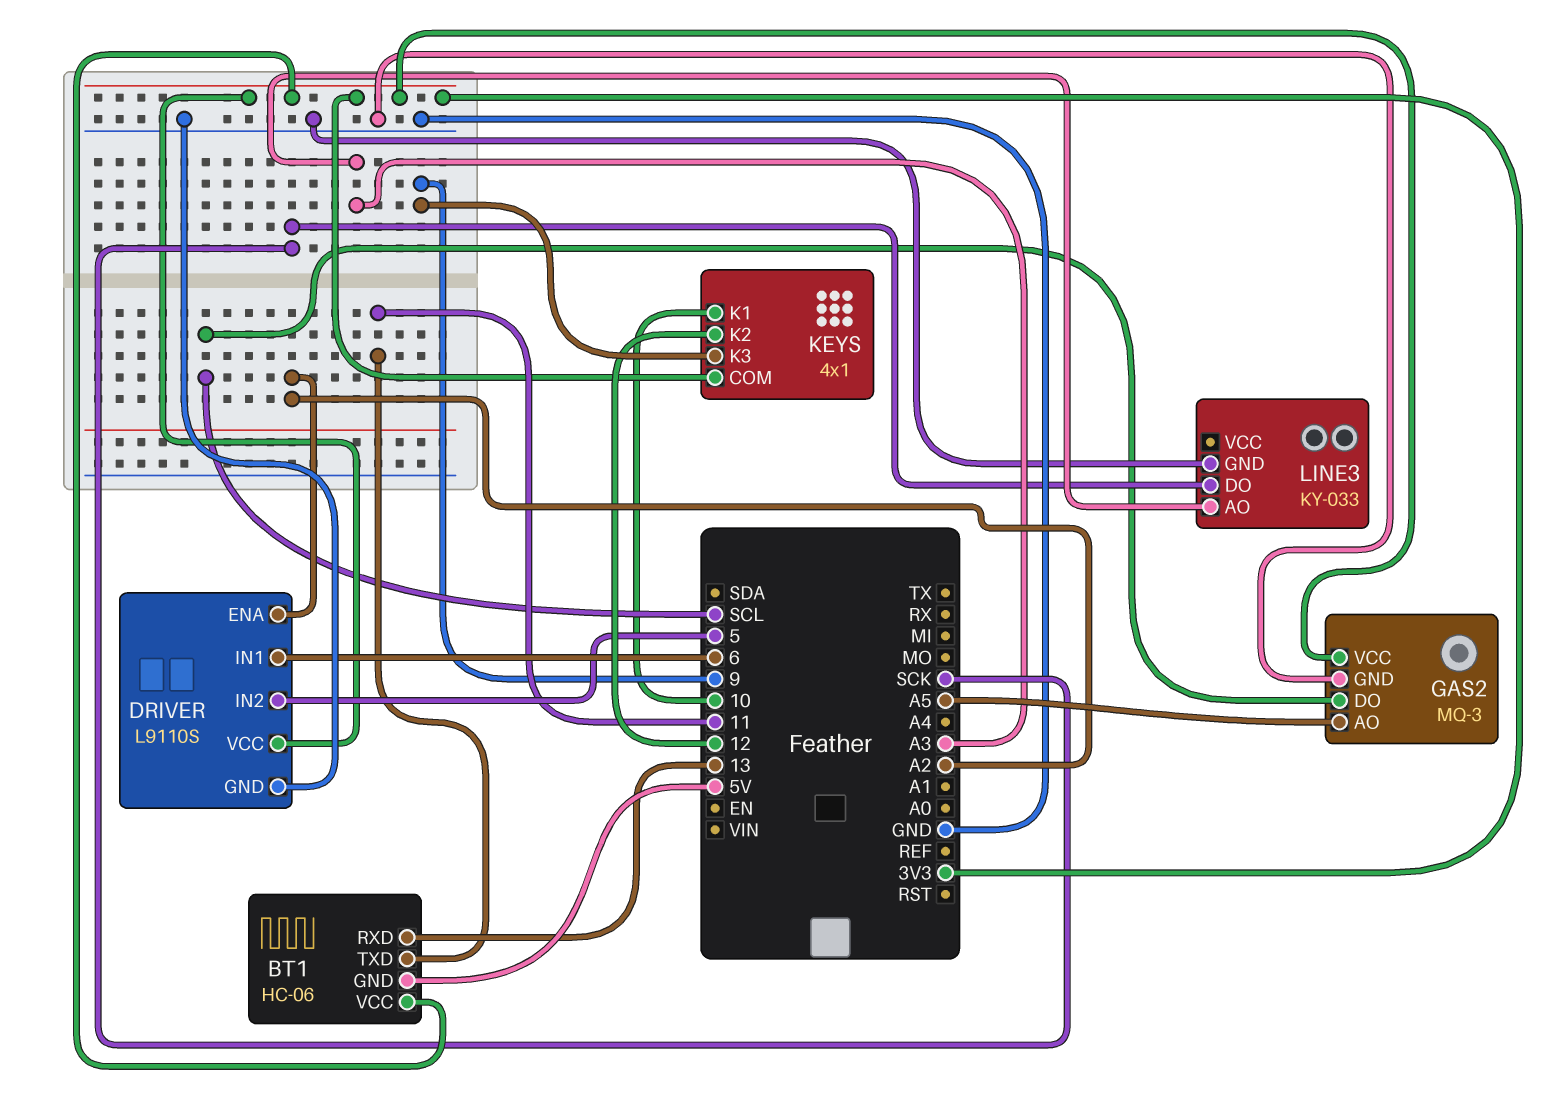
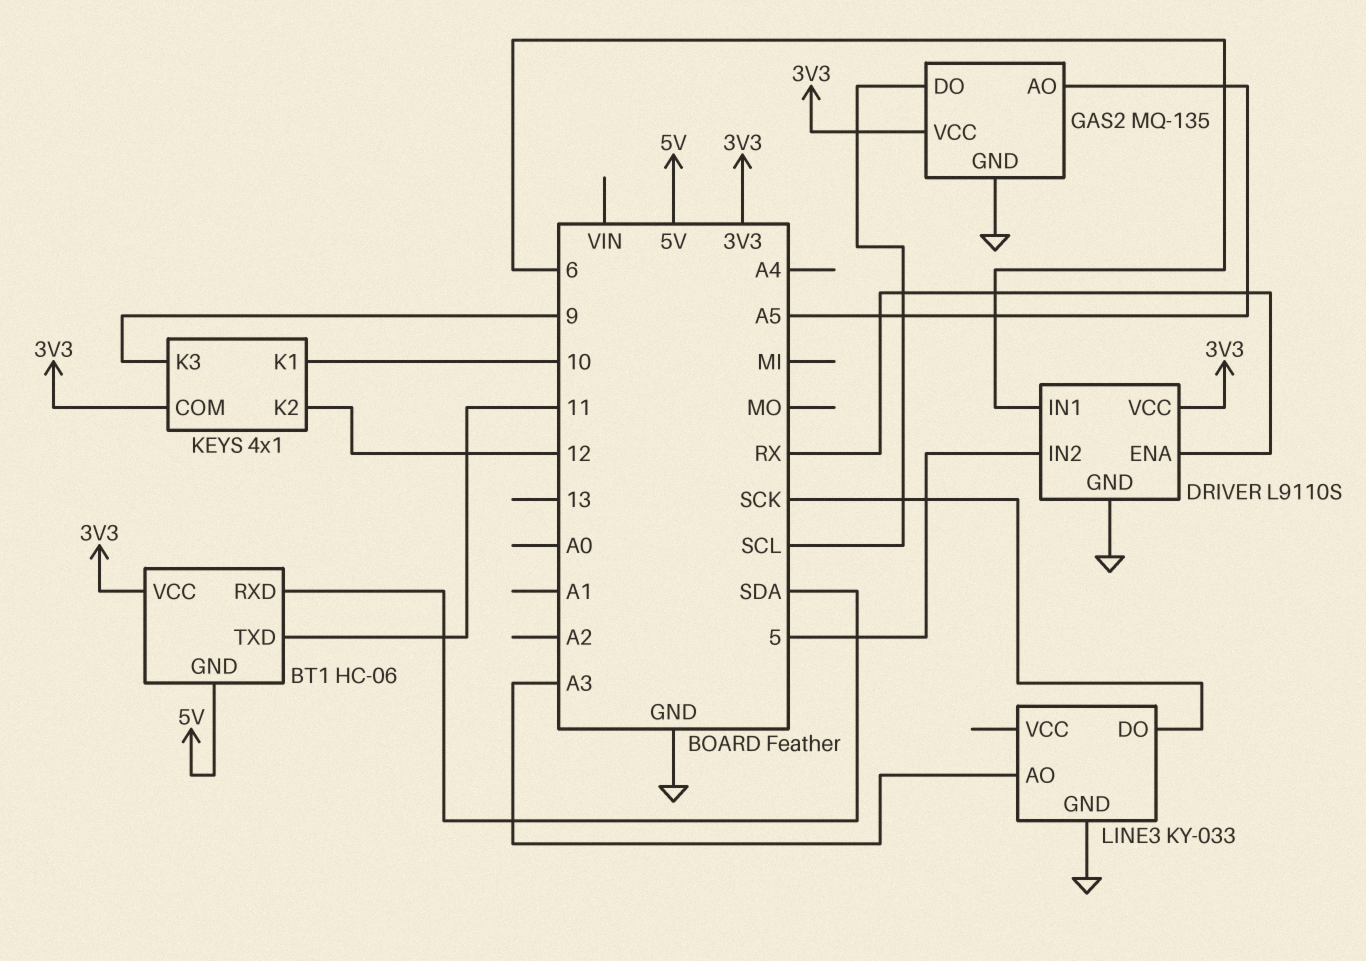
BT1 pin RXD: 13 -> SDA
DRIVER pin ENA: A2 -> RX
GAS2: MQ-3 -> MQ-135

